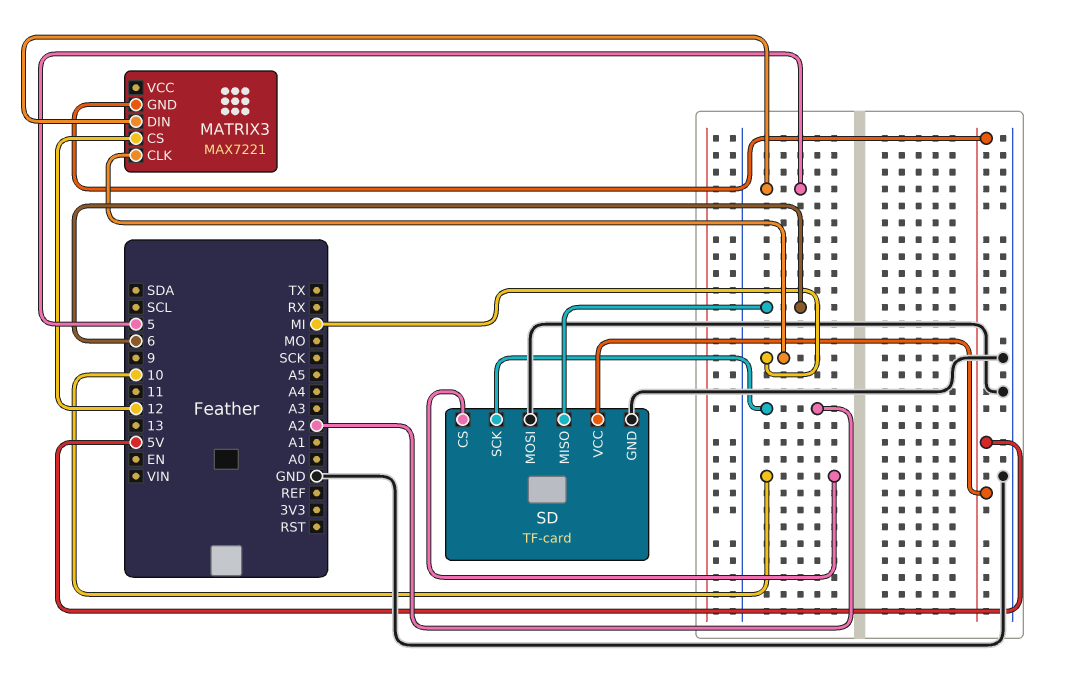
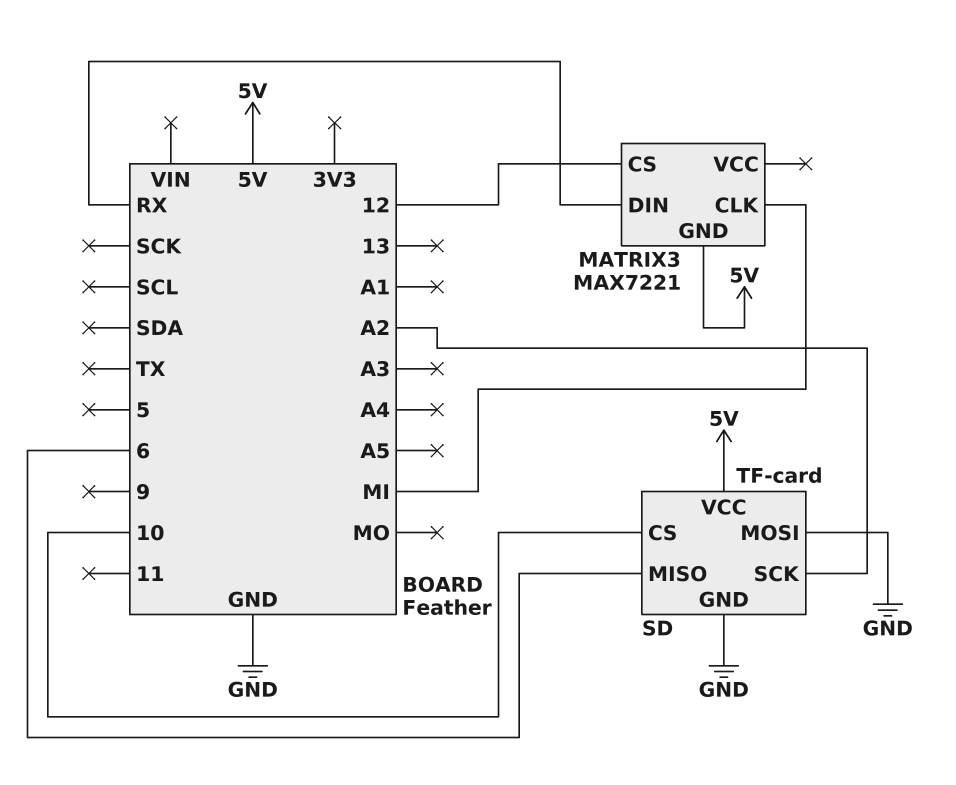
MATRIX3 pin DIN: 5 -> RX

